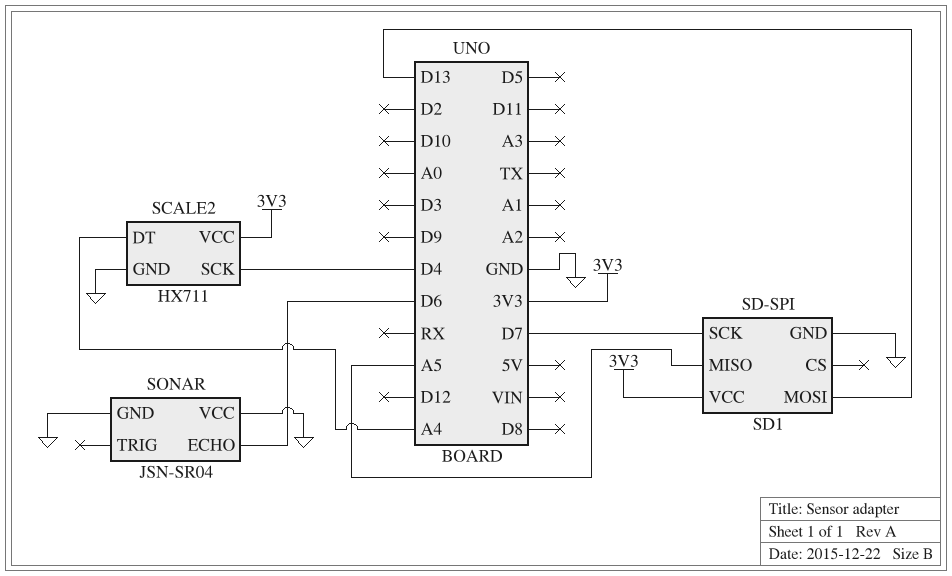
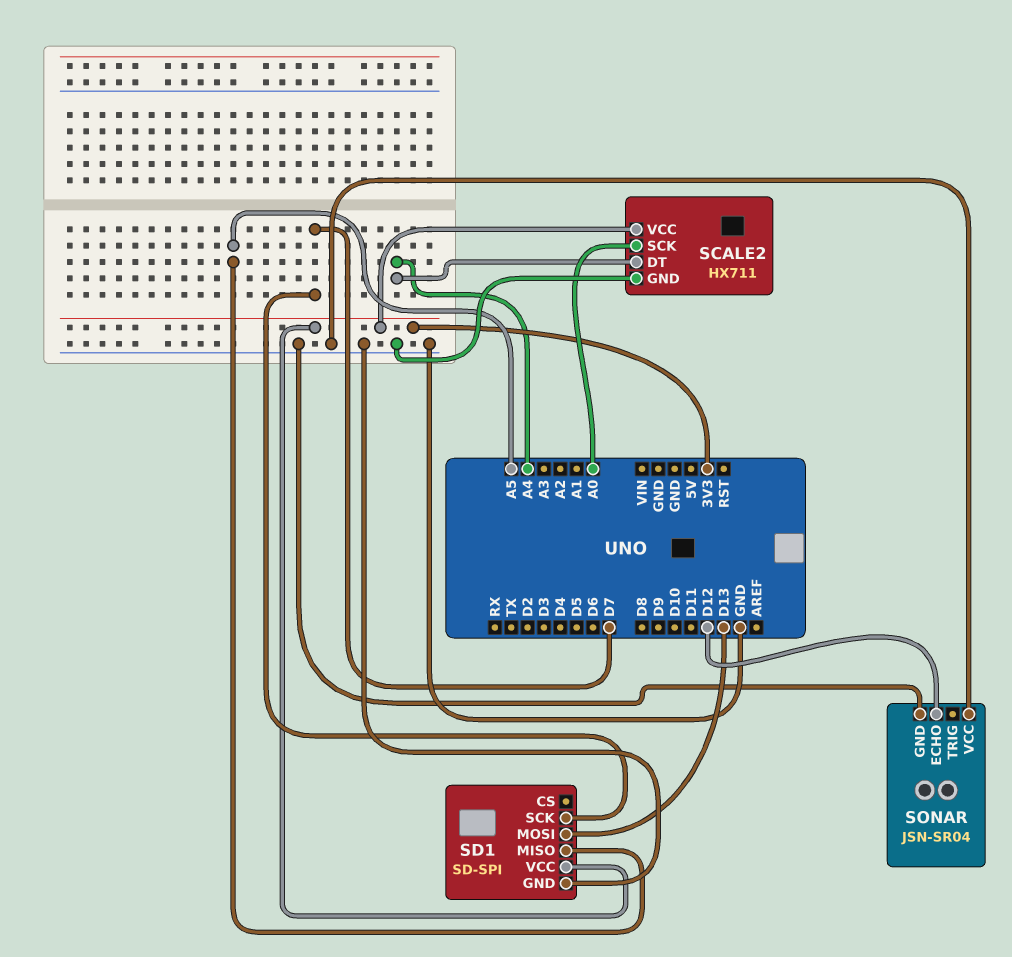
SCALE2 pin SCK: D4 -> A0
SONAR pin ECHO: D6 -> D12

